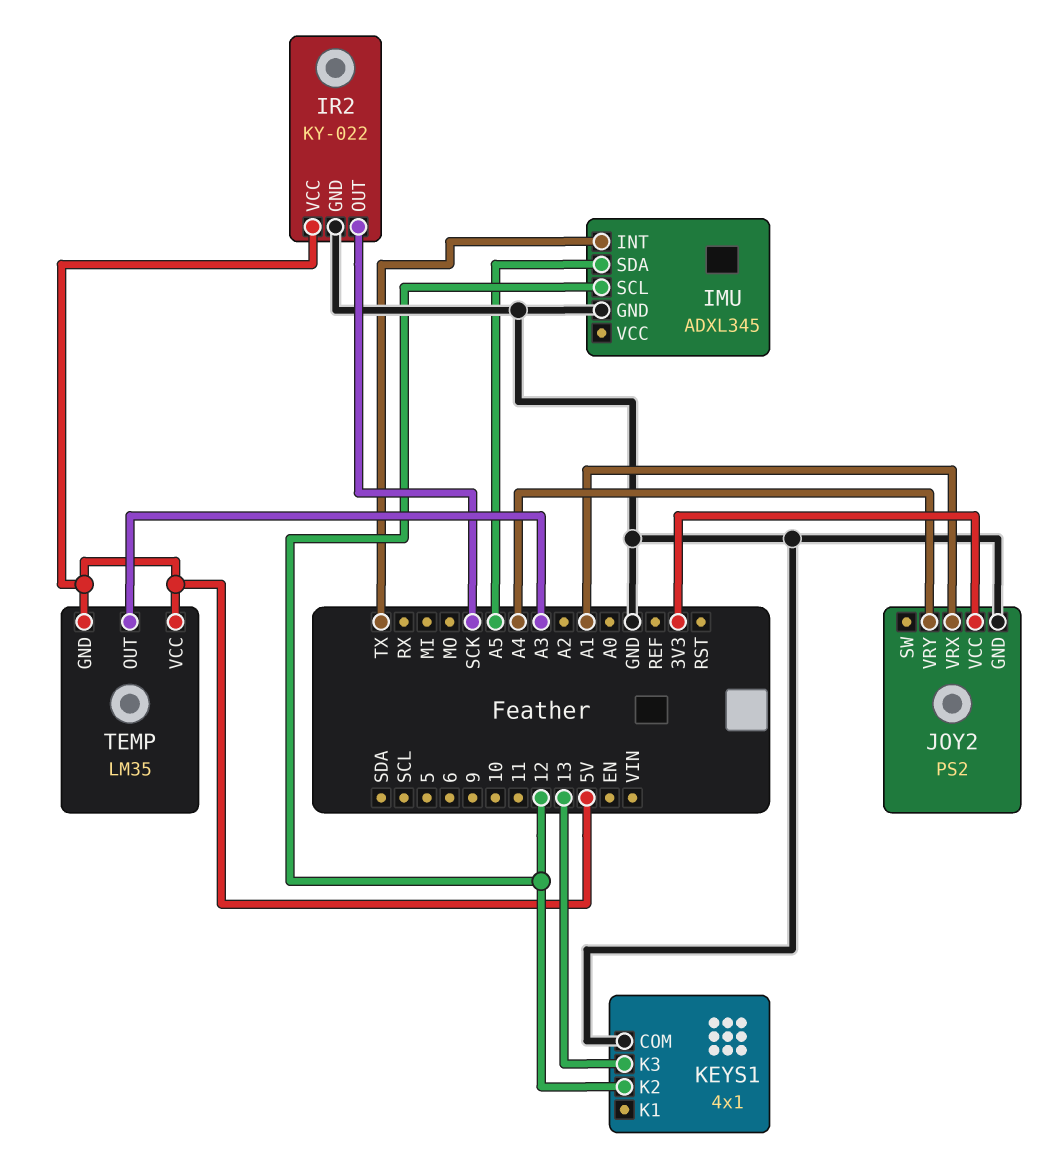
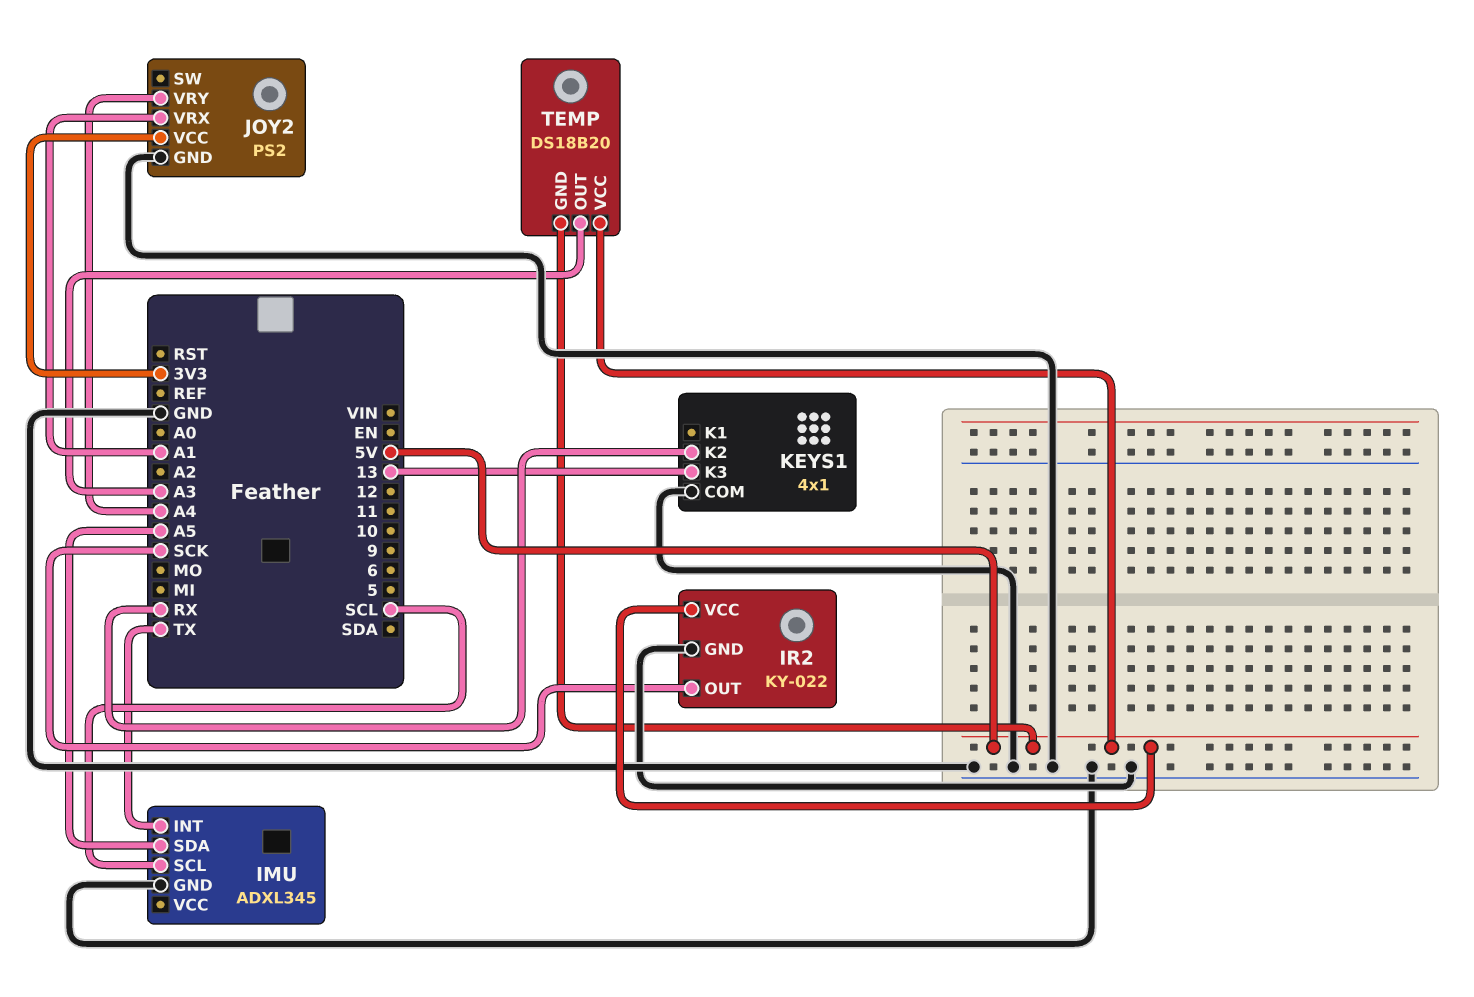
IMU pin SCL: 12 -> SCL
KEYS1 pin K2: 12 -> RX
TEMP: LM35 -> DS18B20

